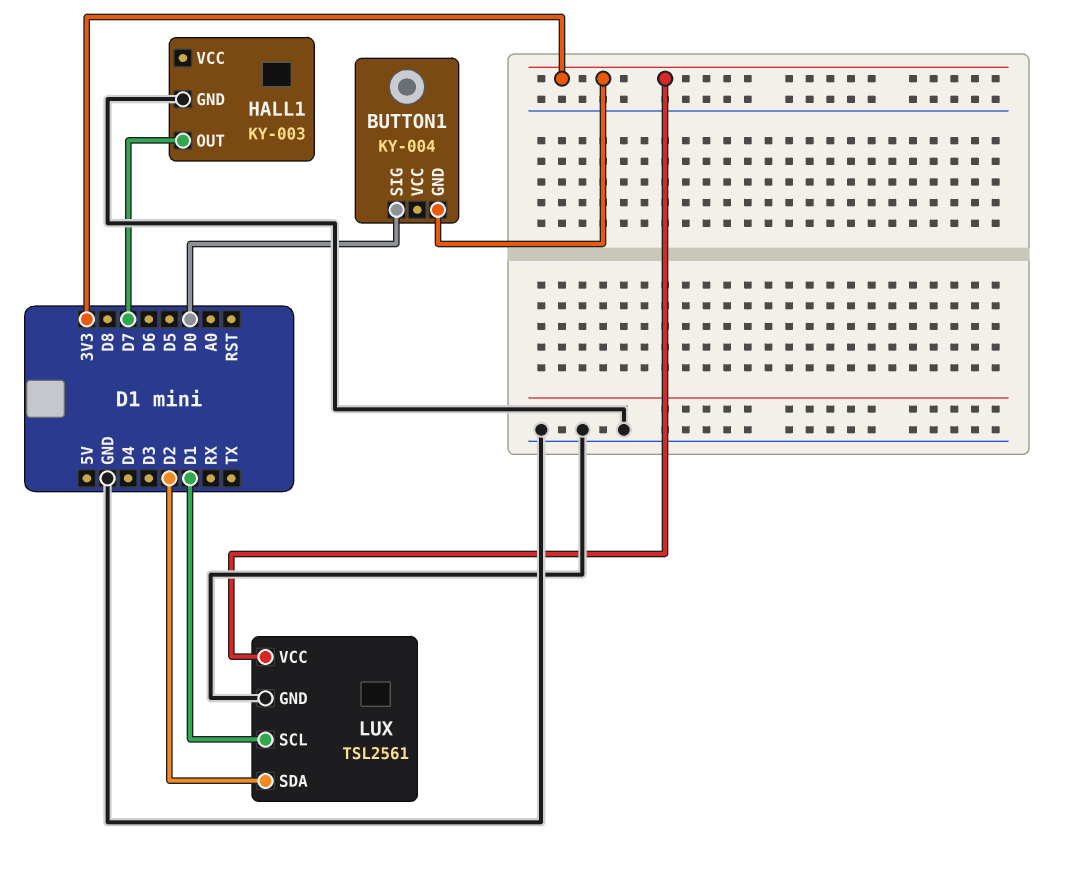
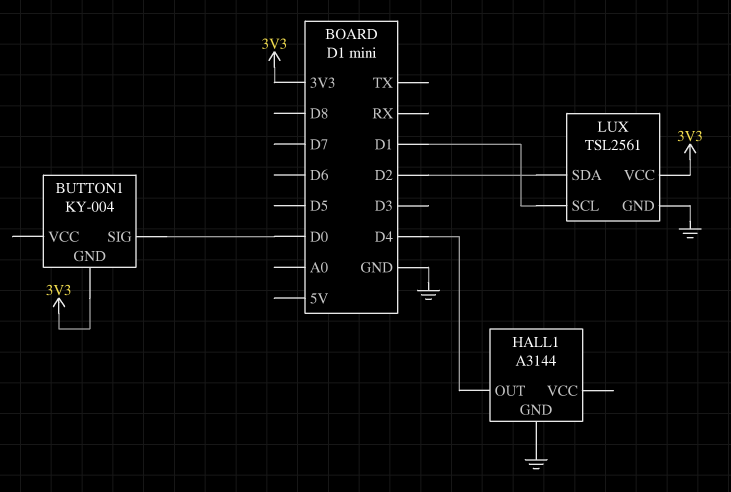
HALL1: KY-003 -> A3144
HALL1 pin OUT: D7 -> D4

